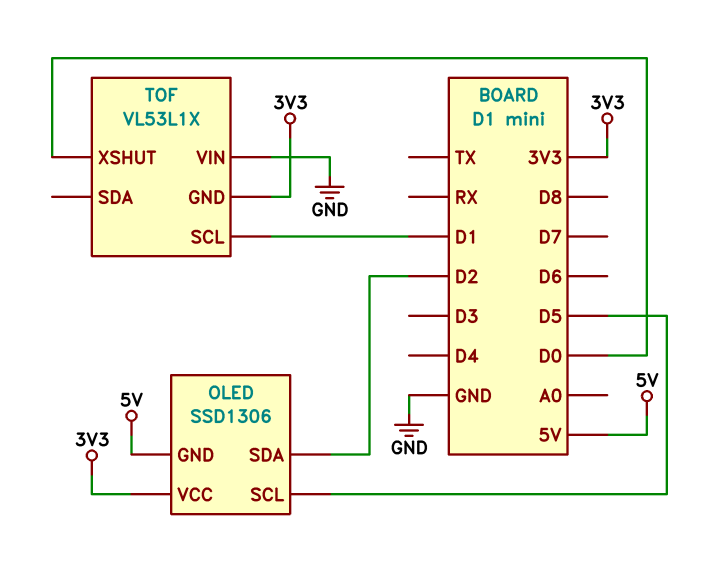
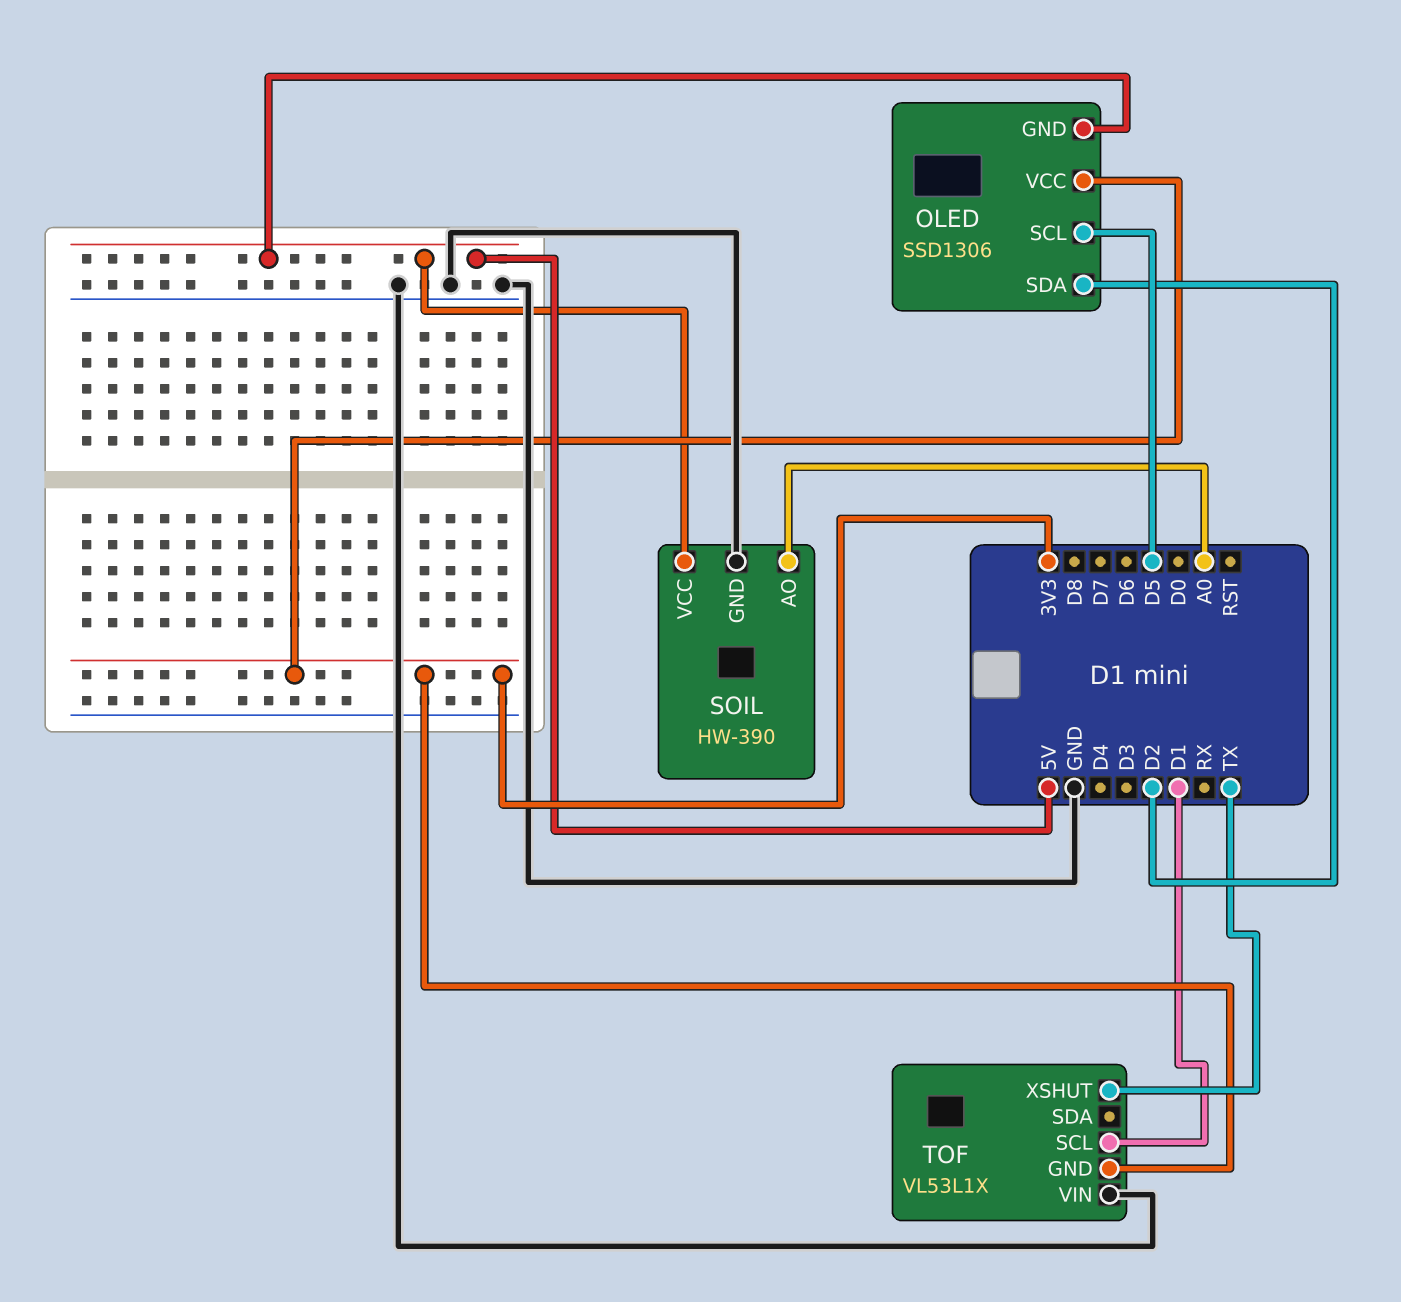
SOIL: none -> HW-390
SOIL pin AO: none -> A0
SOIL pin GND: none -> GND
SOIL pin VCC: none -> 5V
TOF pin XSHUT: D0 -> TX

